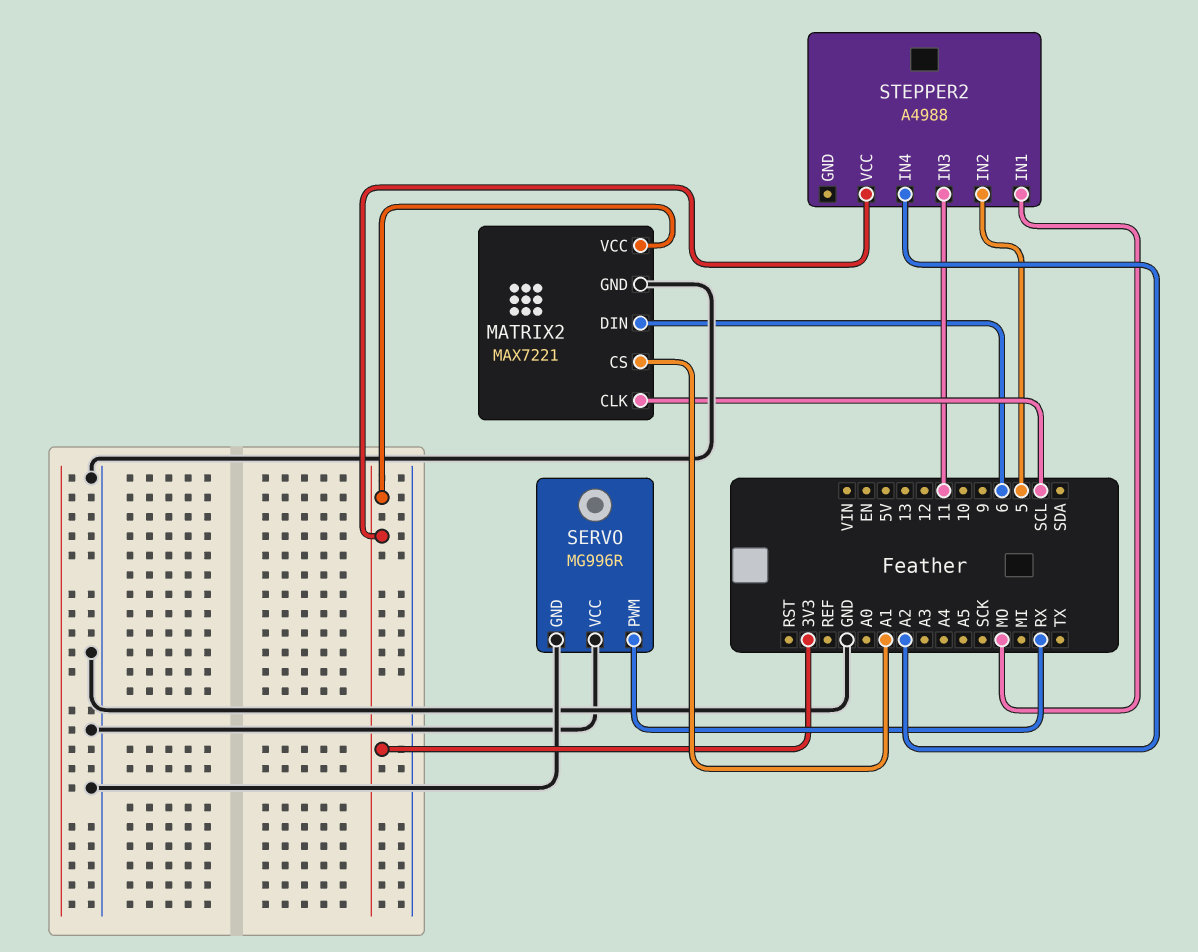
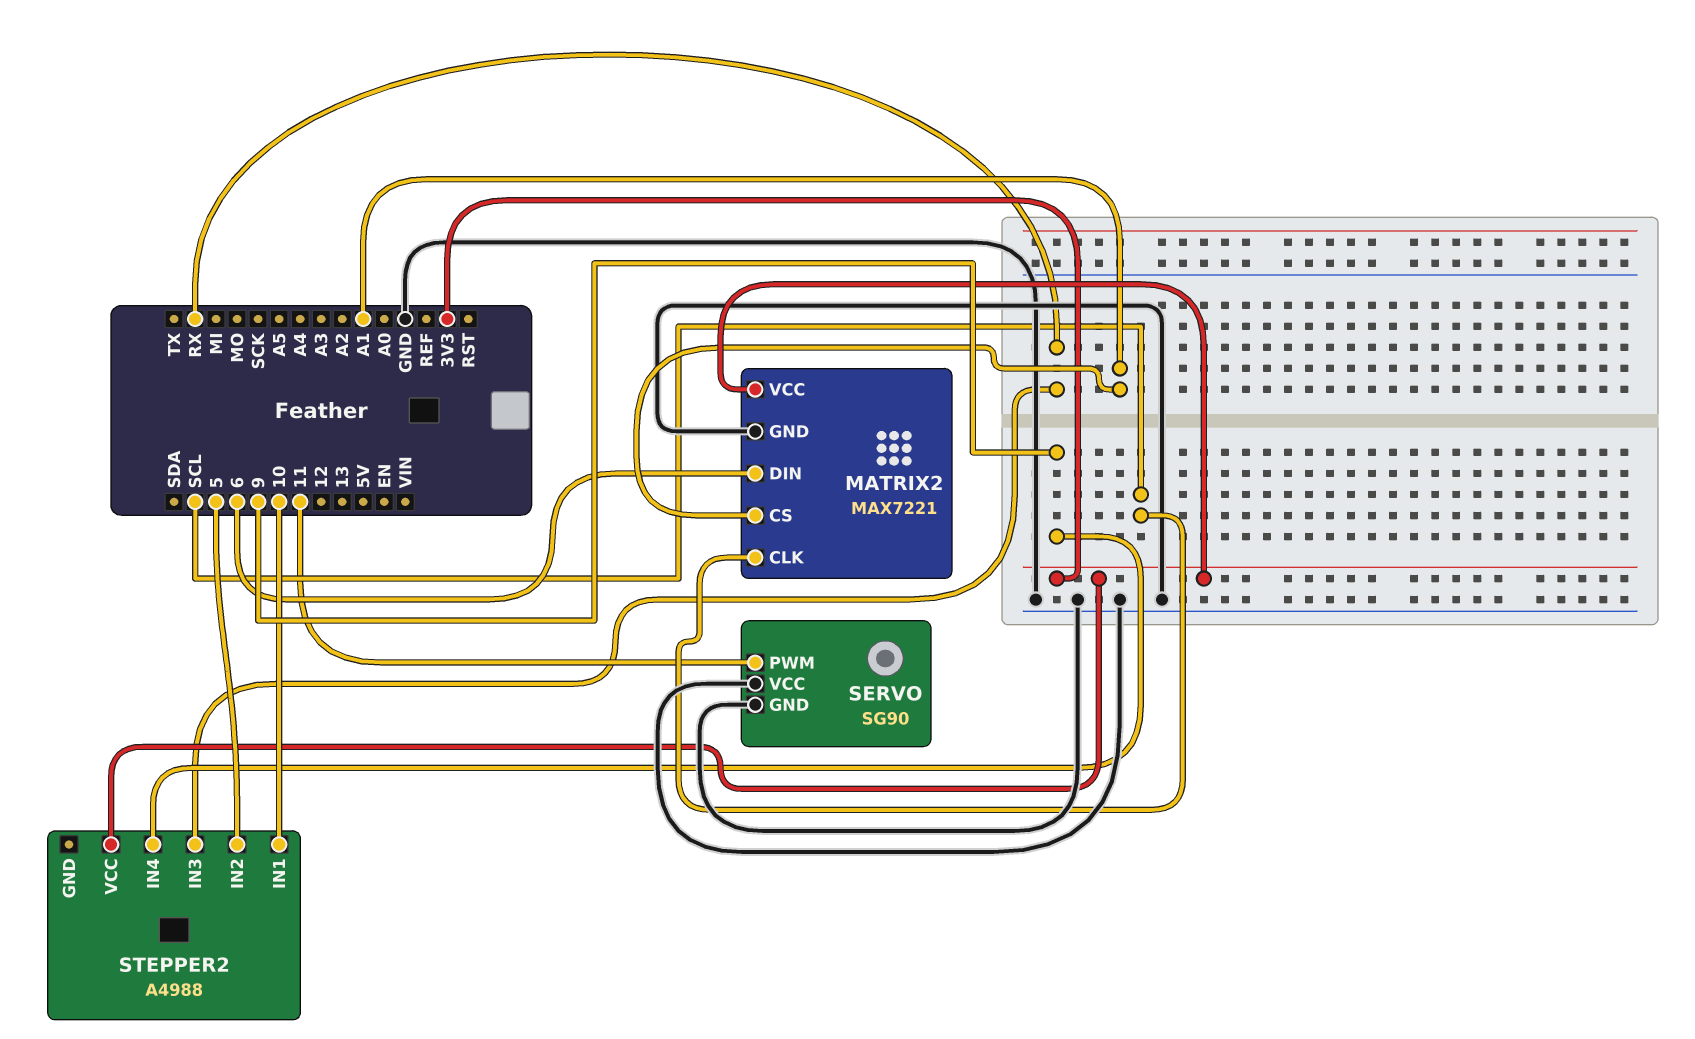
SERVO: MG996R -> SG90
SERVO pin PWM: RX -> 11
STEPPER2 pin IN1: MO -> 10
STEPPER2 pin IN3: 11 -> RX
STEPPER2 pin IN4: A2 -> 9

